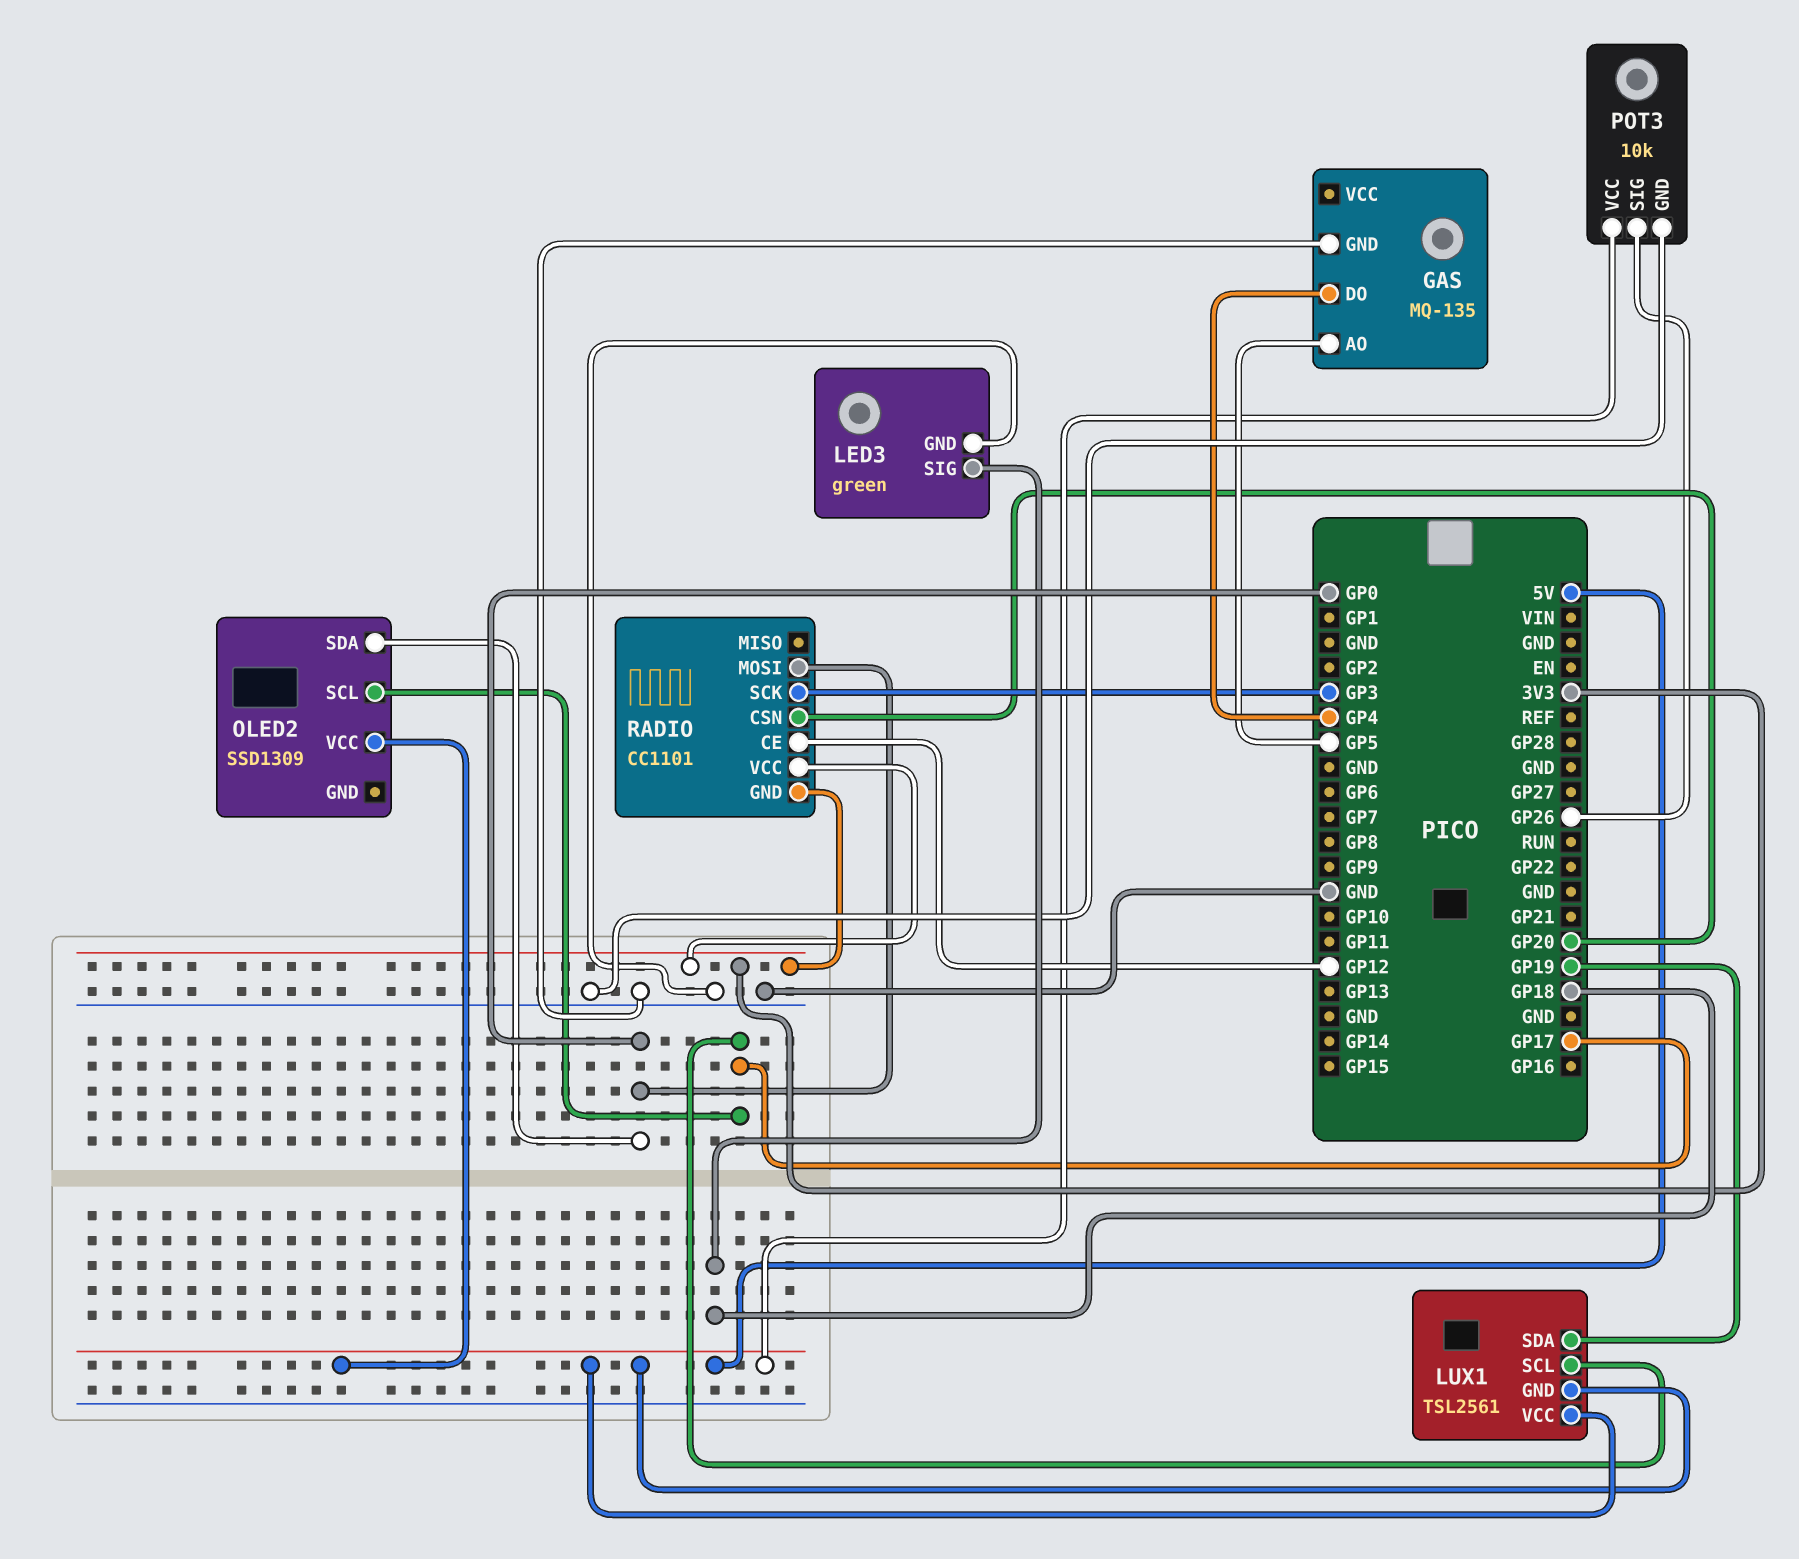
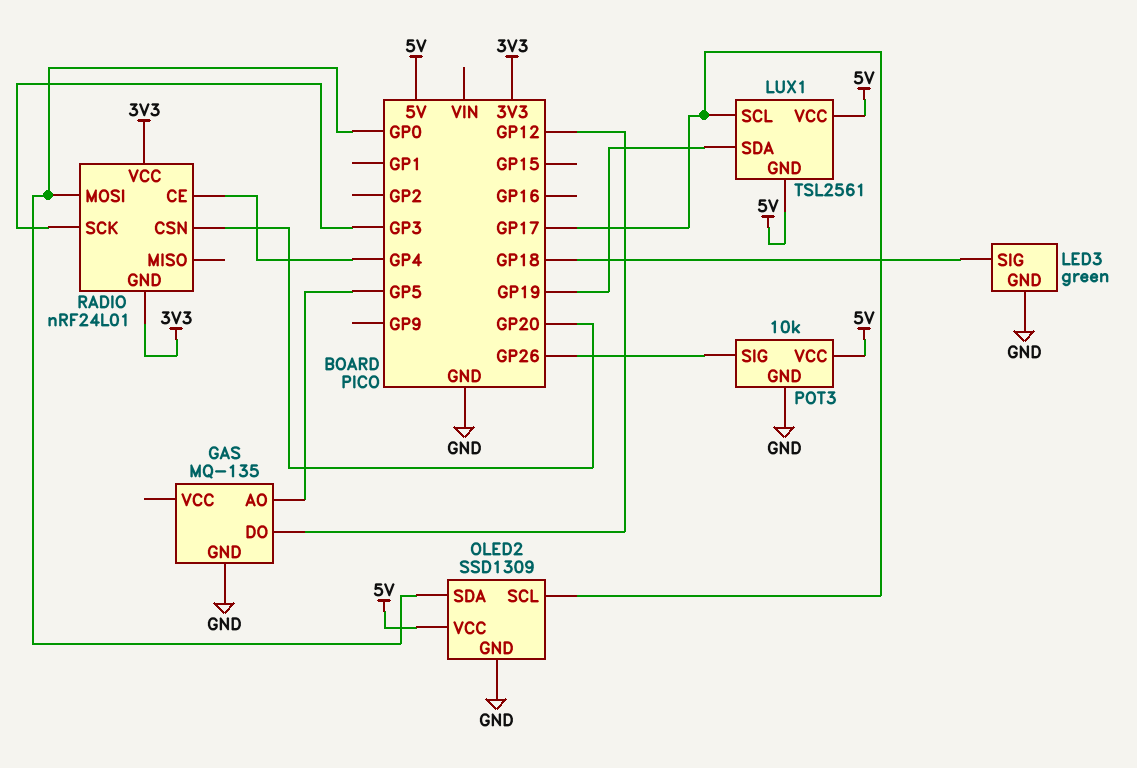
GAS pin DO: GP4 -> GP12
OLED2 pin GND: none -> GND
RADIO: CC1101 -> nRF24L01
RADIO pin CE: GP12 -> GP4

